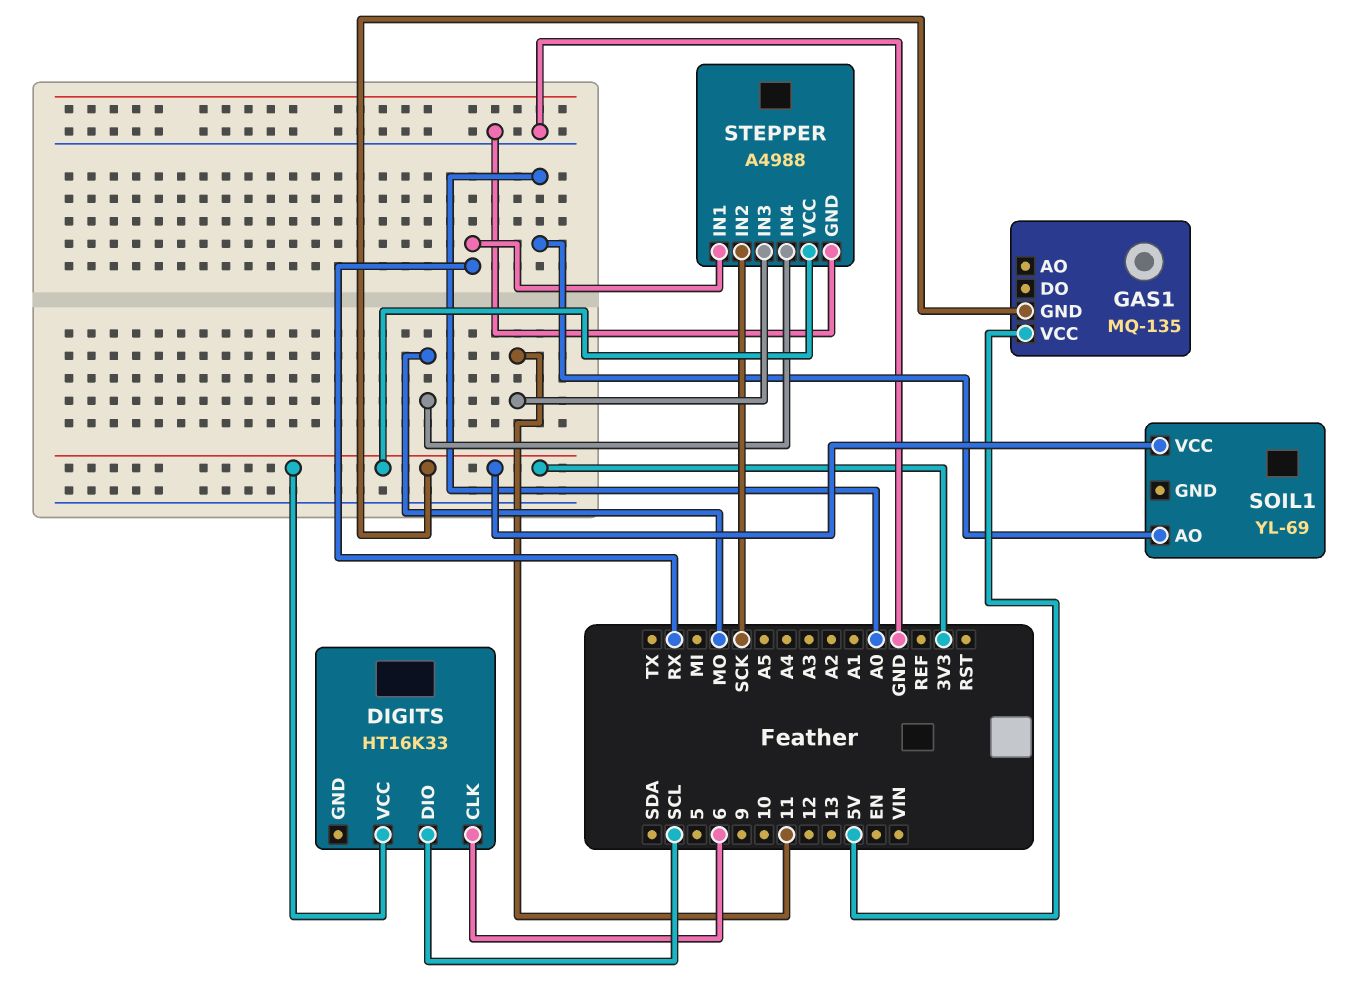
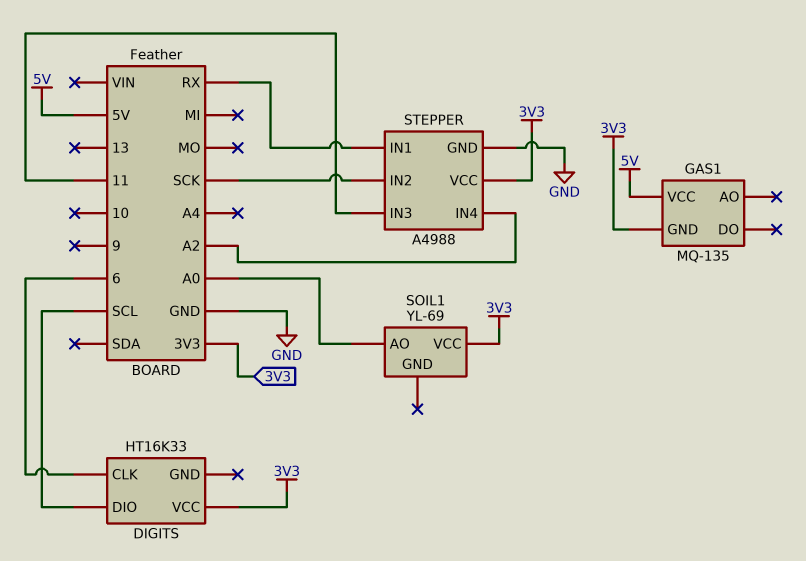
STEPPER pin IN4: MO -> A2

